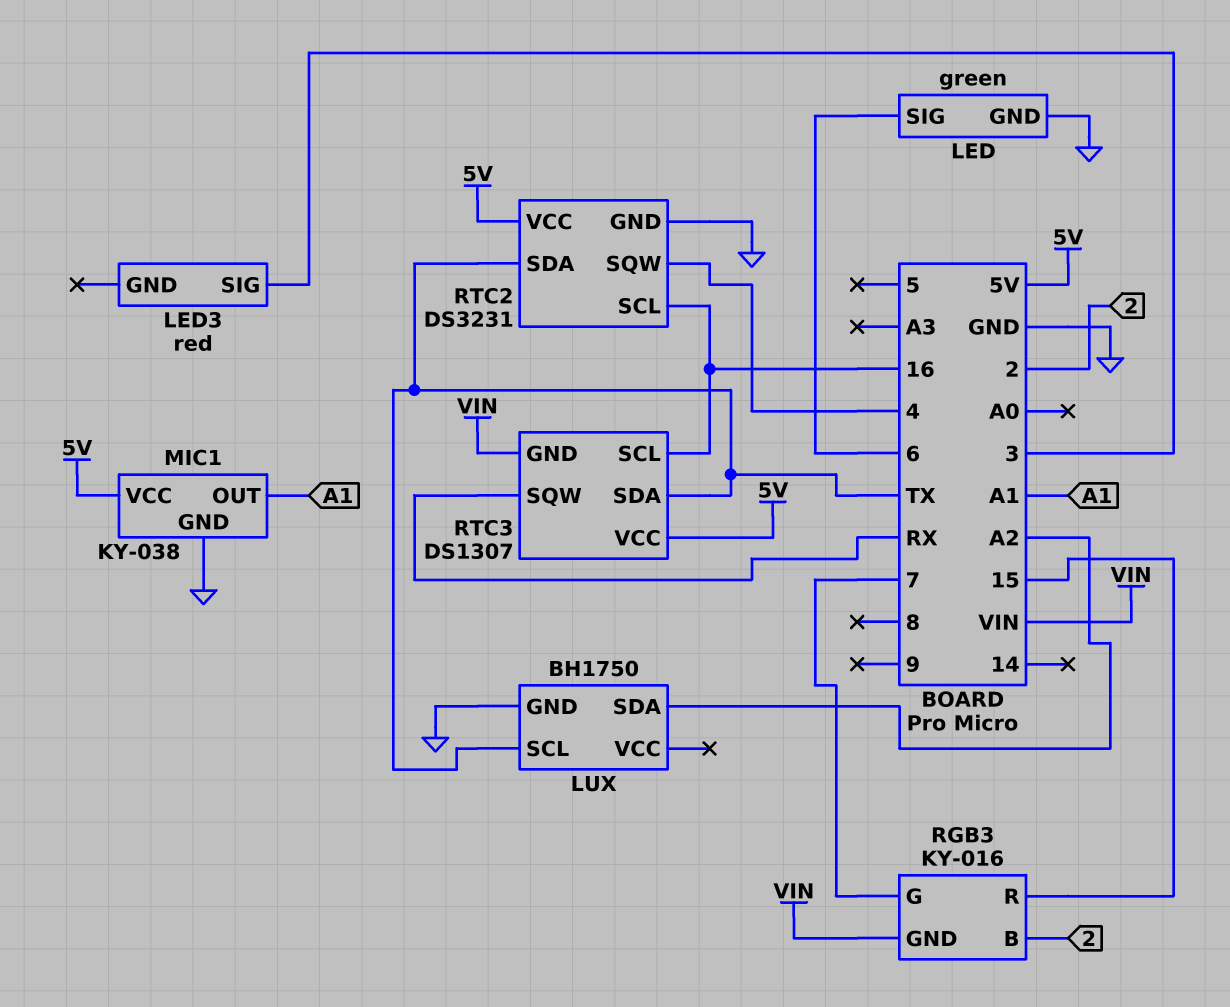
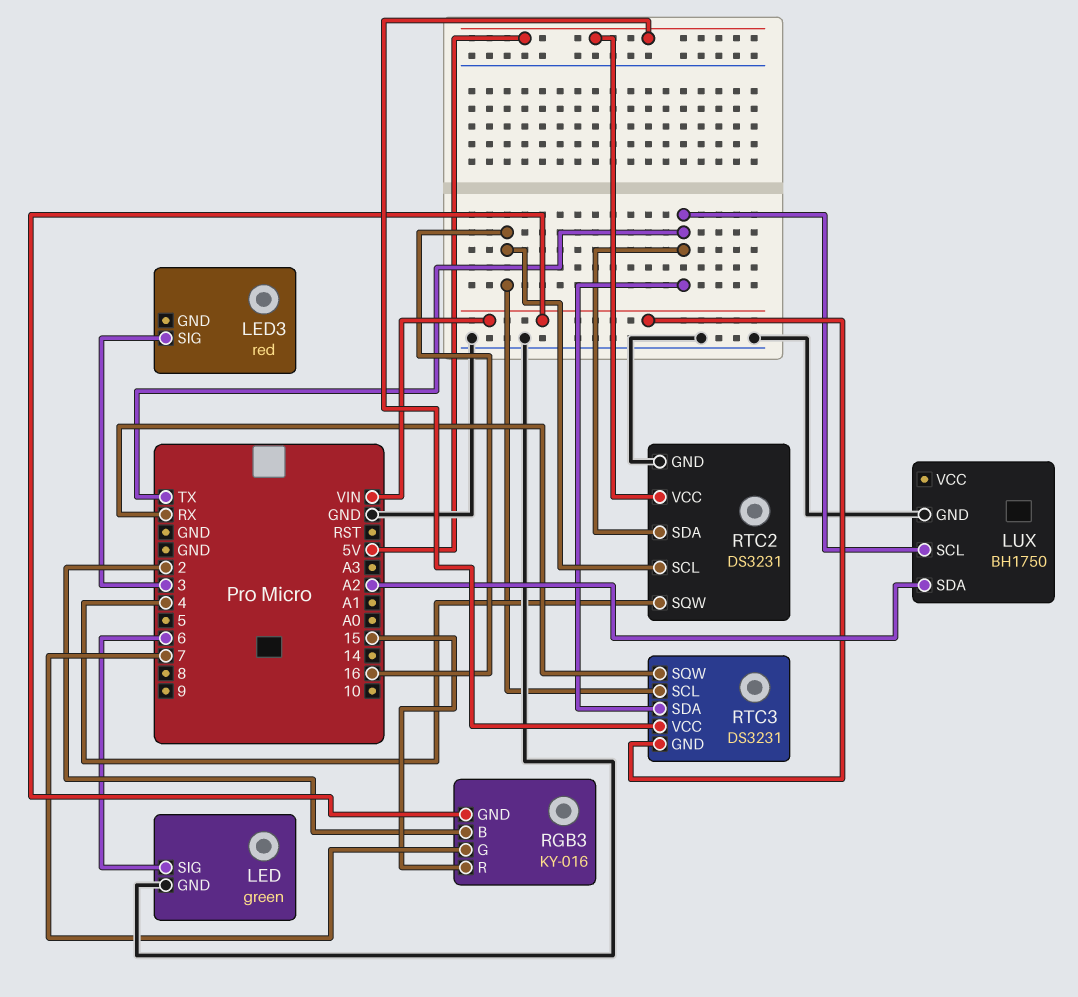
MIC1: KY-038 -> none
MIC1 pin GND: GND -> none
MIC1 pin OUT: A1 -> none
MIC1 pin VCC: 5V -> none
RTC3: DS1307 -> DS3231

